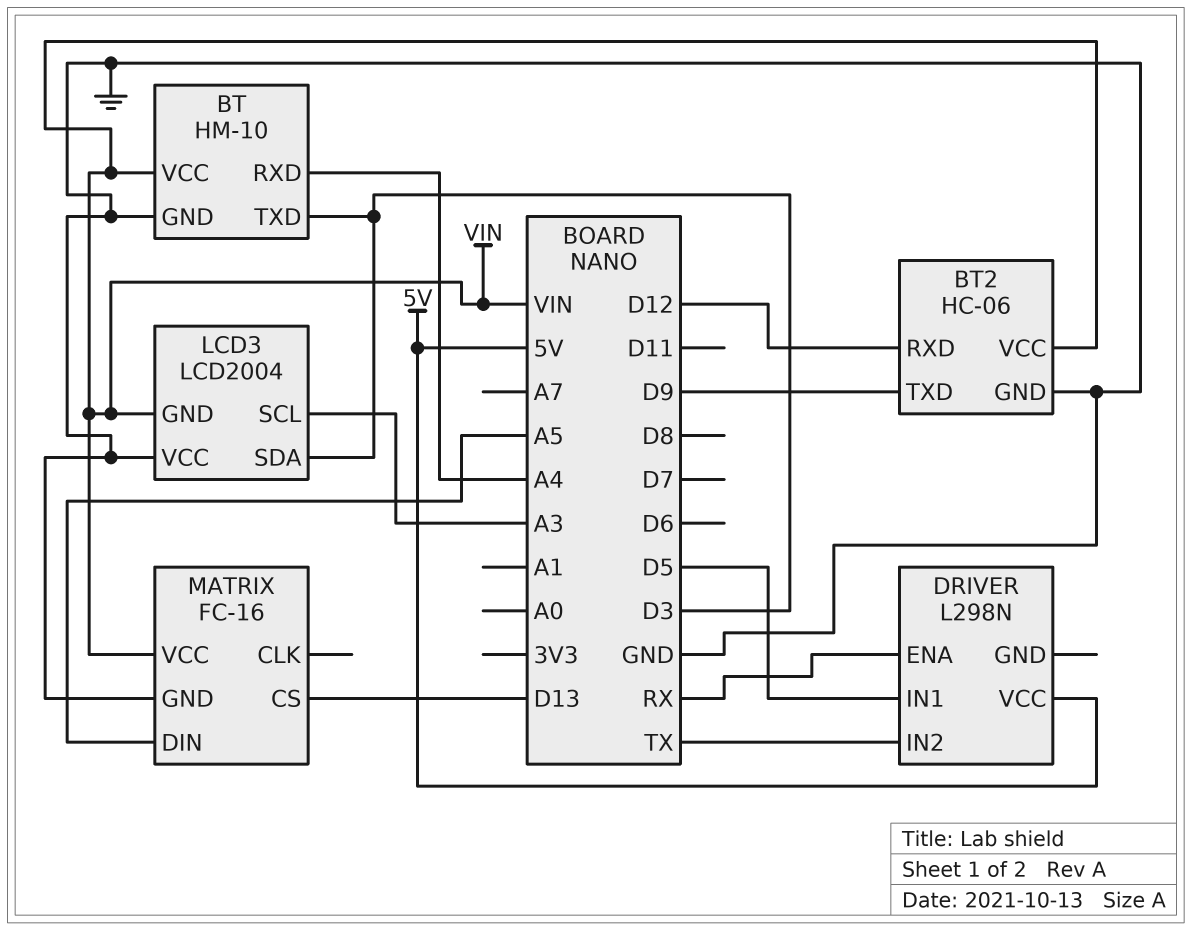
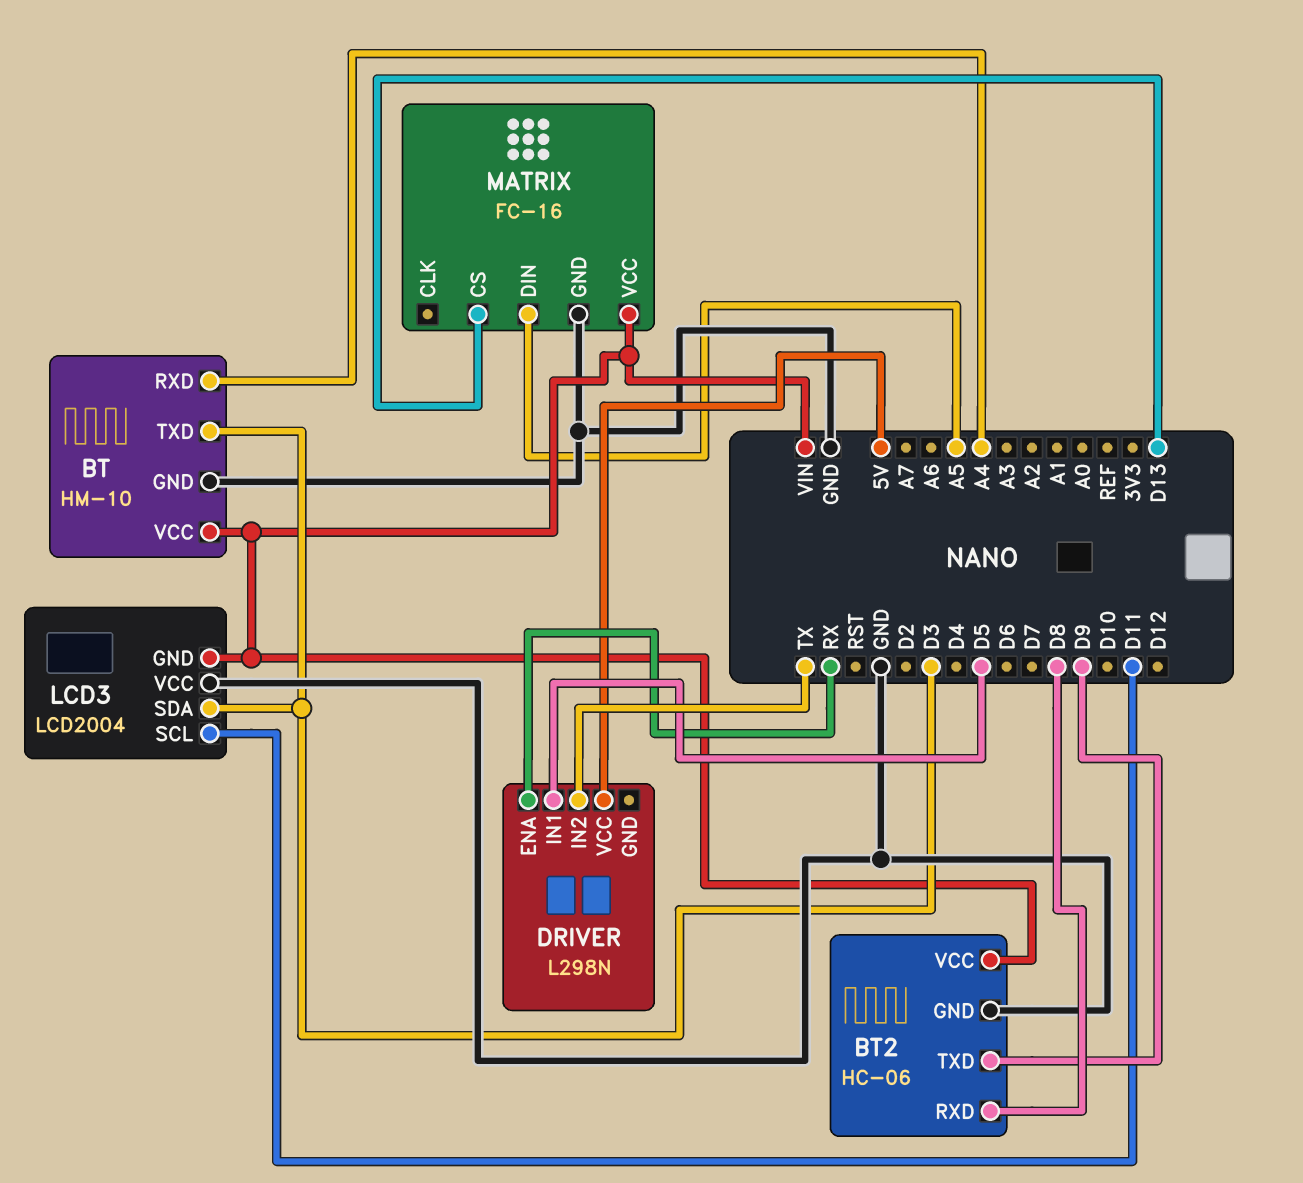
BT2 pin RXD: D12 -> D8
LCD3 pin SCL: A3 -> D11

